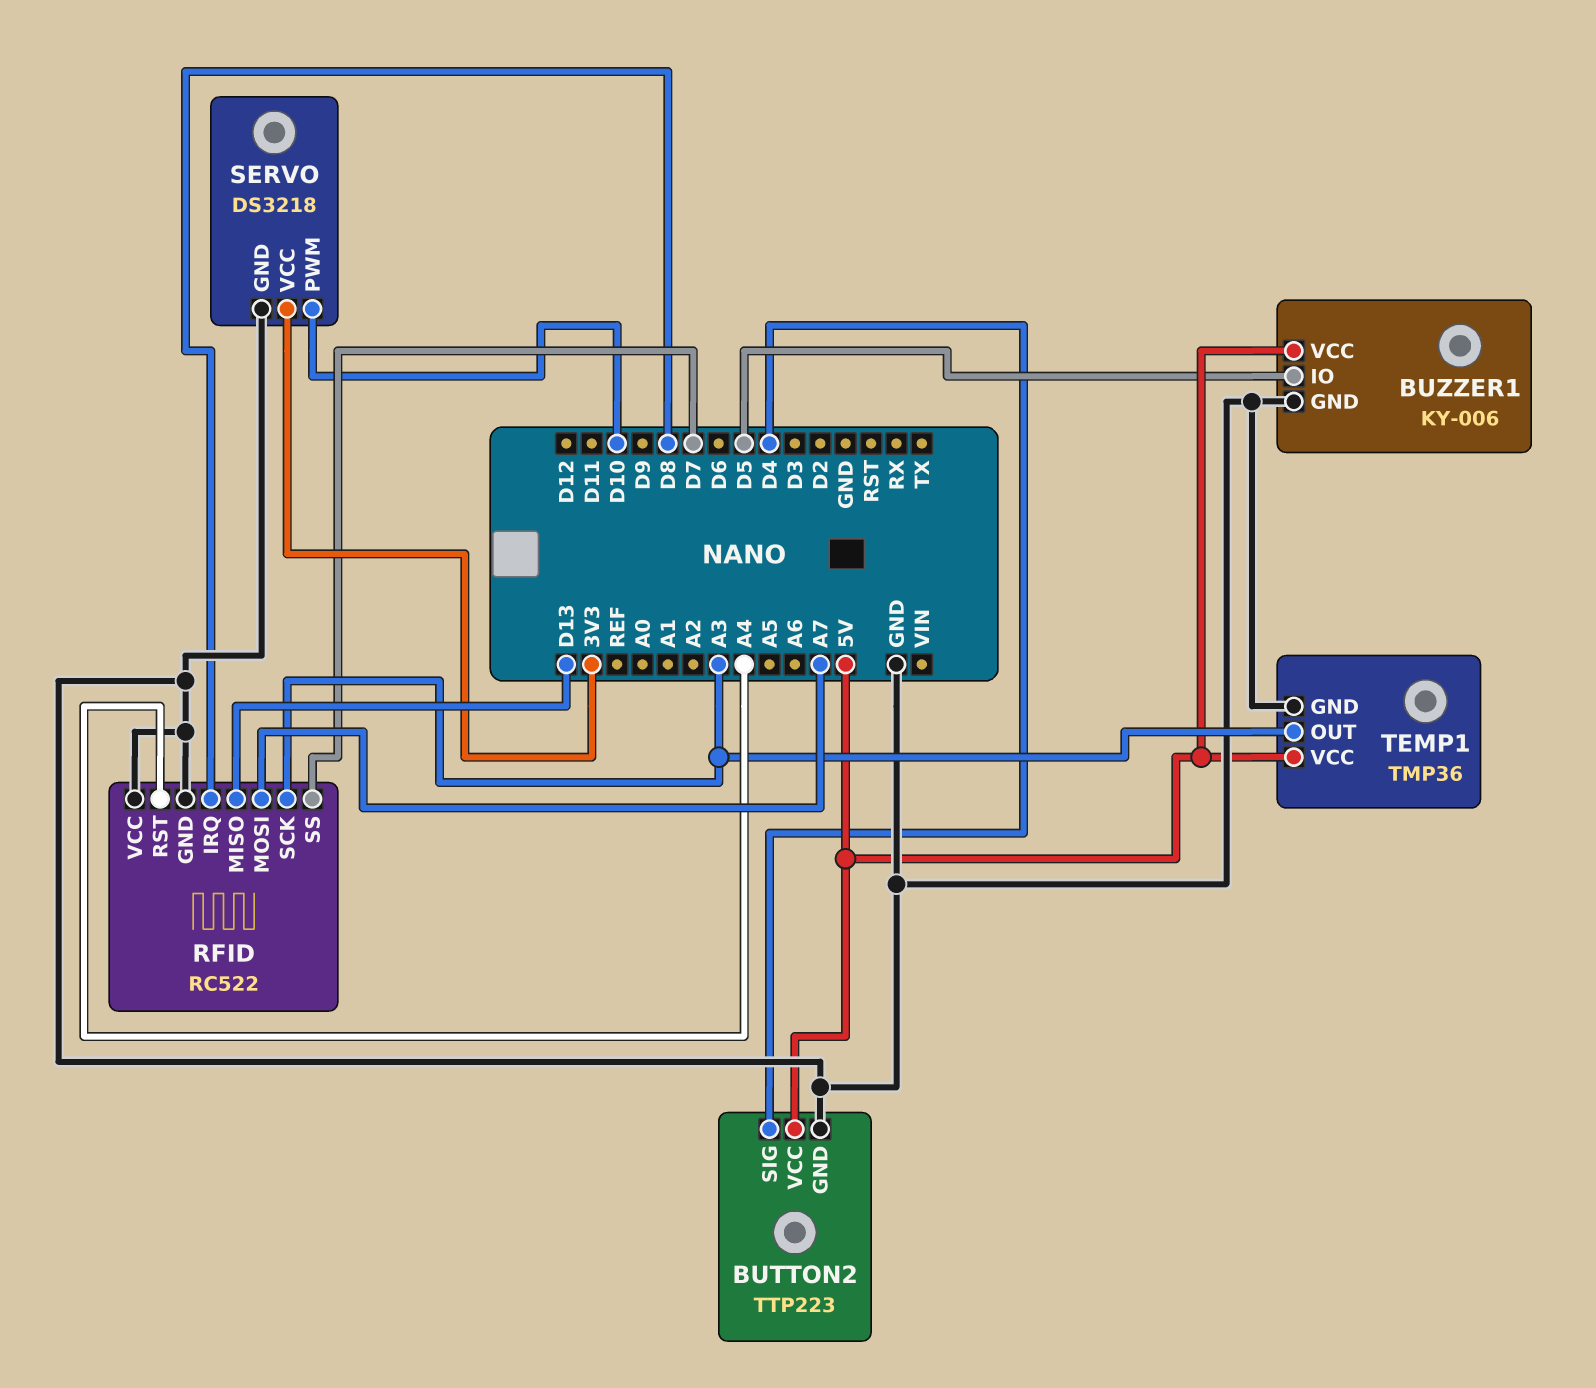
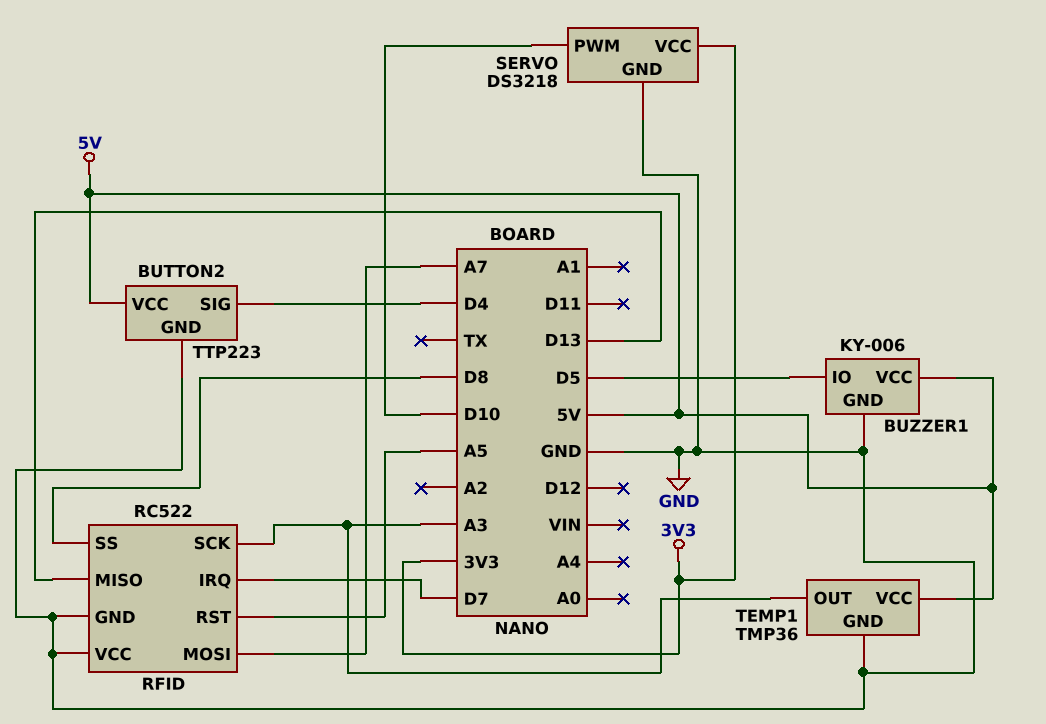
RFID pin IRQ: D8 -> D7
RFID pin RST: A4 -> A5
RFID pin SS: D7 -> D8

